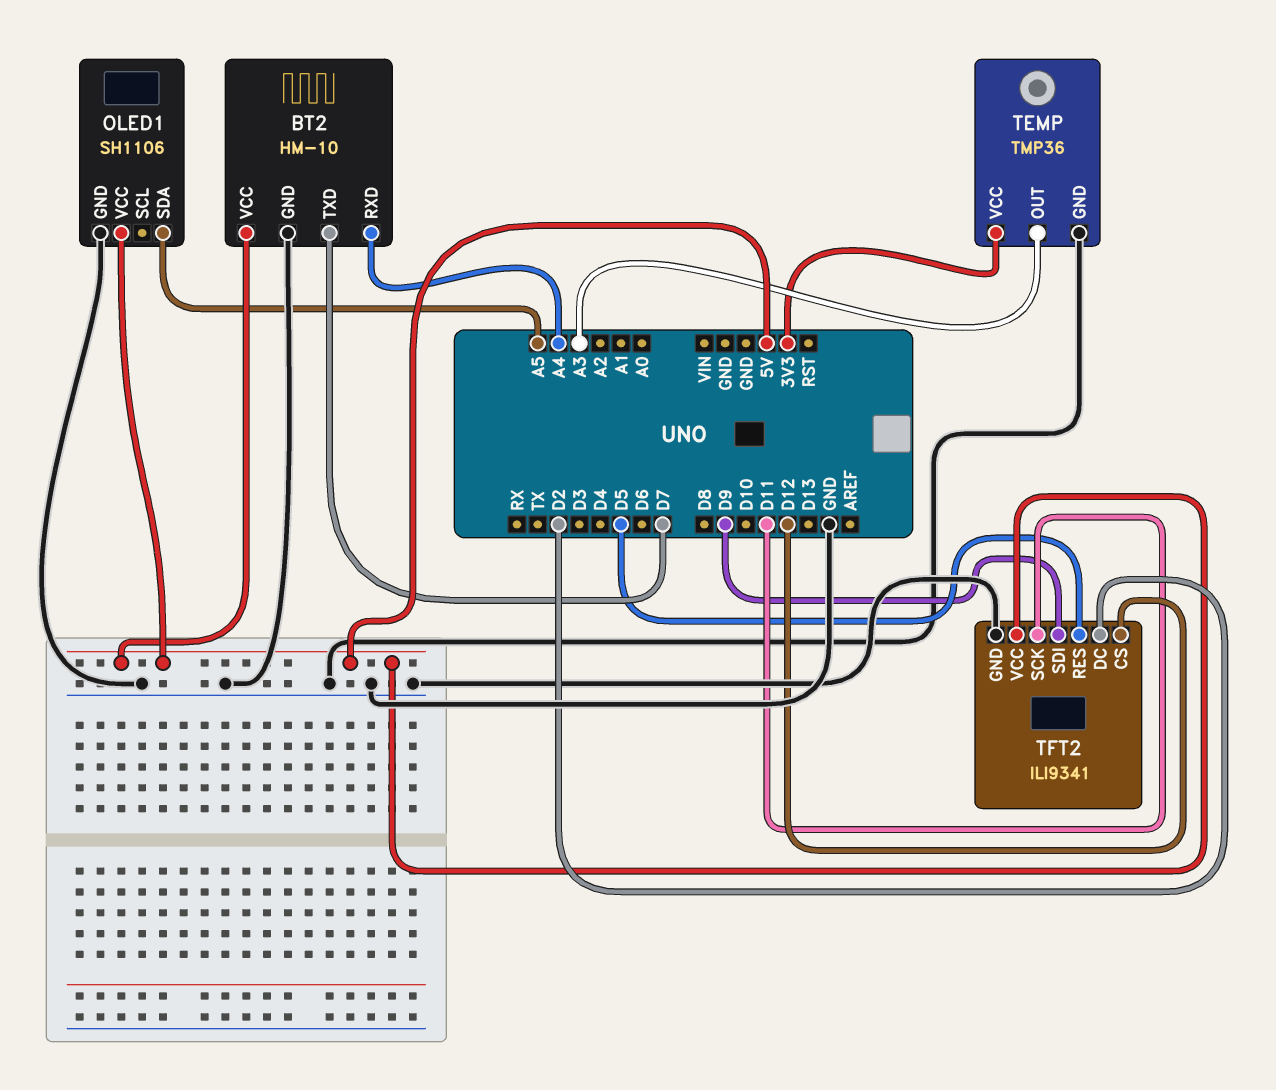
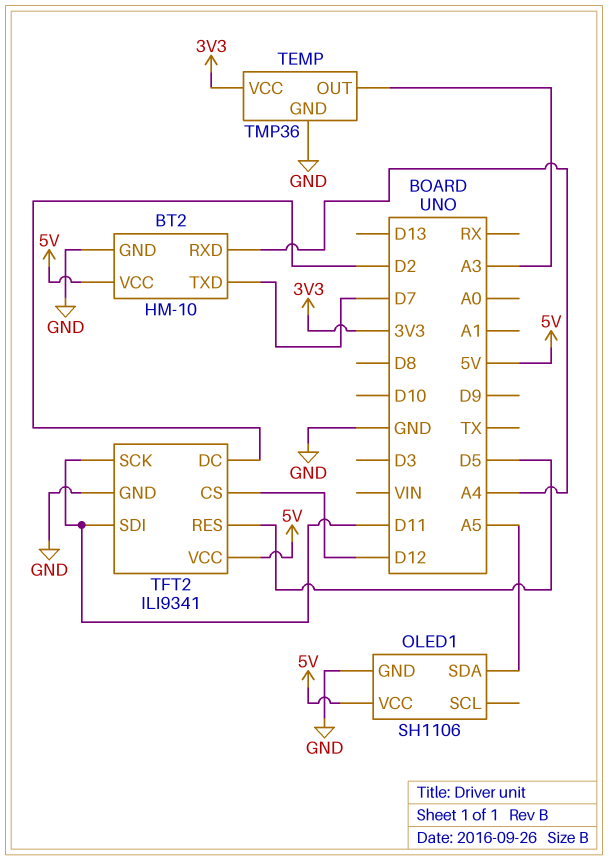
TFT2 pin SDI: D9 -> D11

